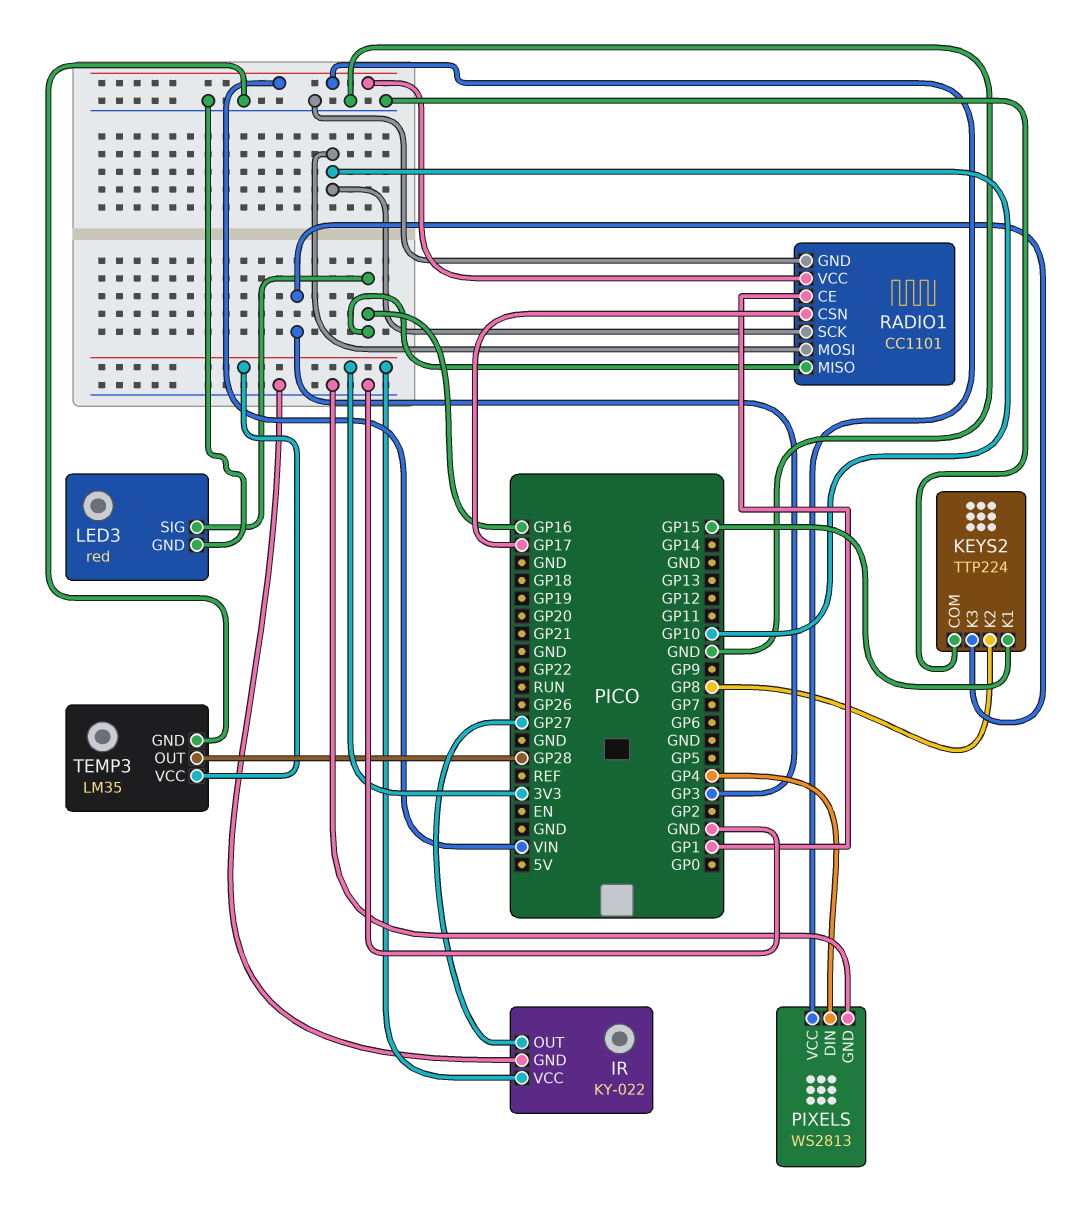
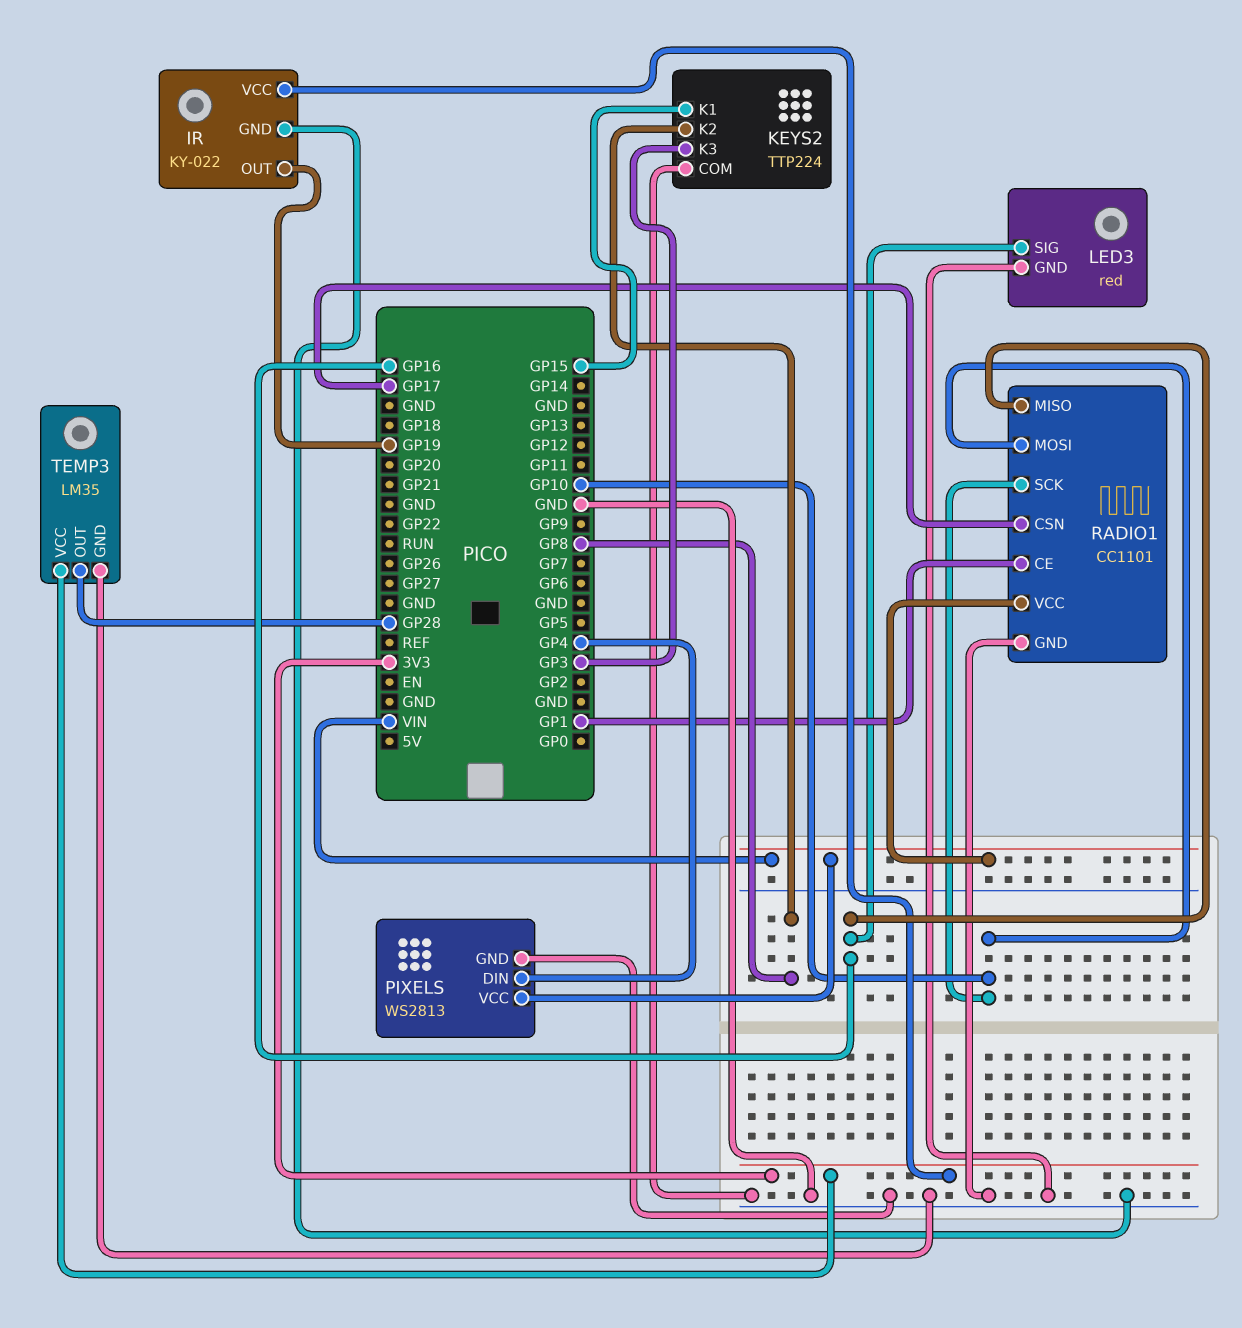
IR pin OUT: GP27 -> GP19

